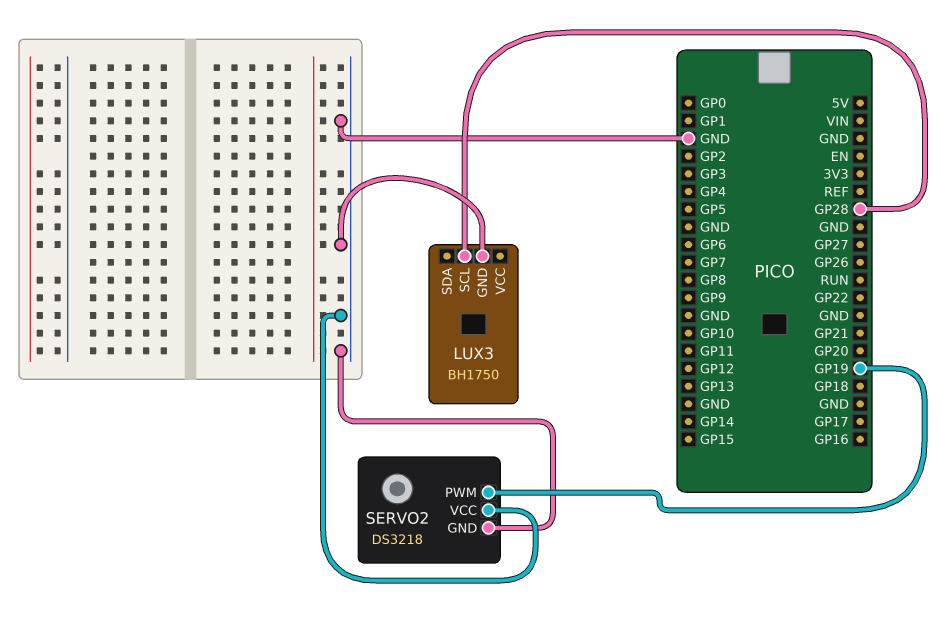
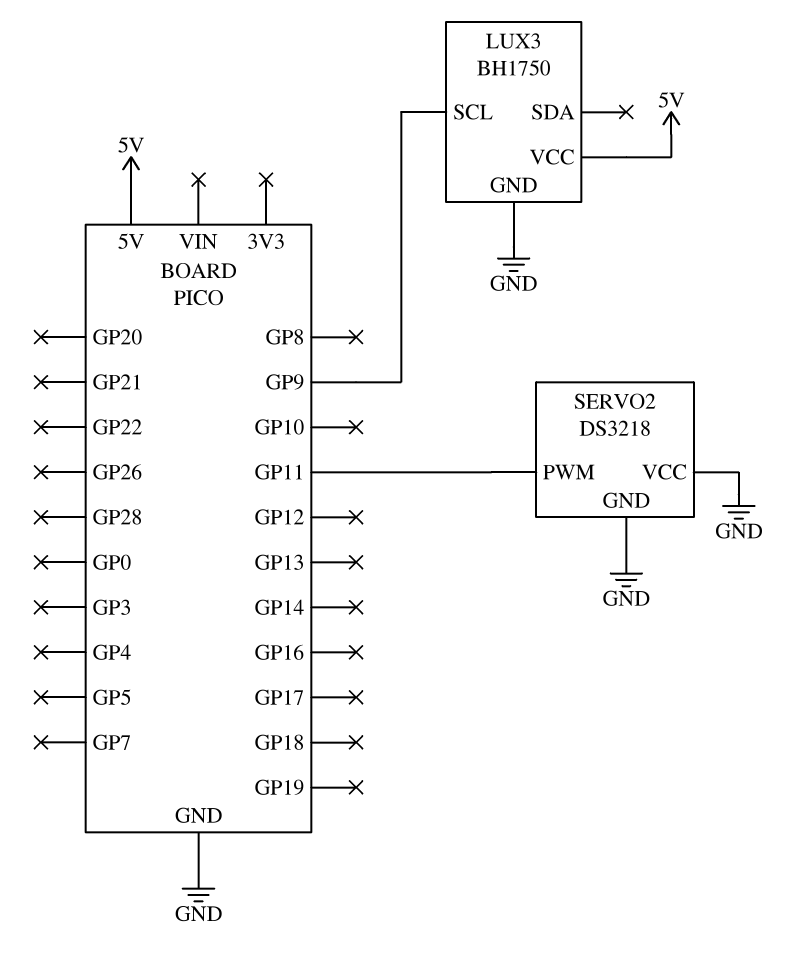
LUX3 pin SCL: GP28 -> GP9
LUX3 pin VCC: none -> 5V
SERVO2 pin PWM: GP19 -> GP11

